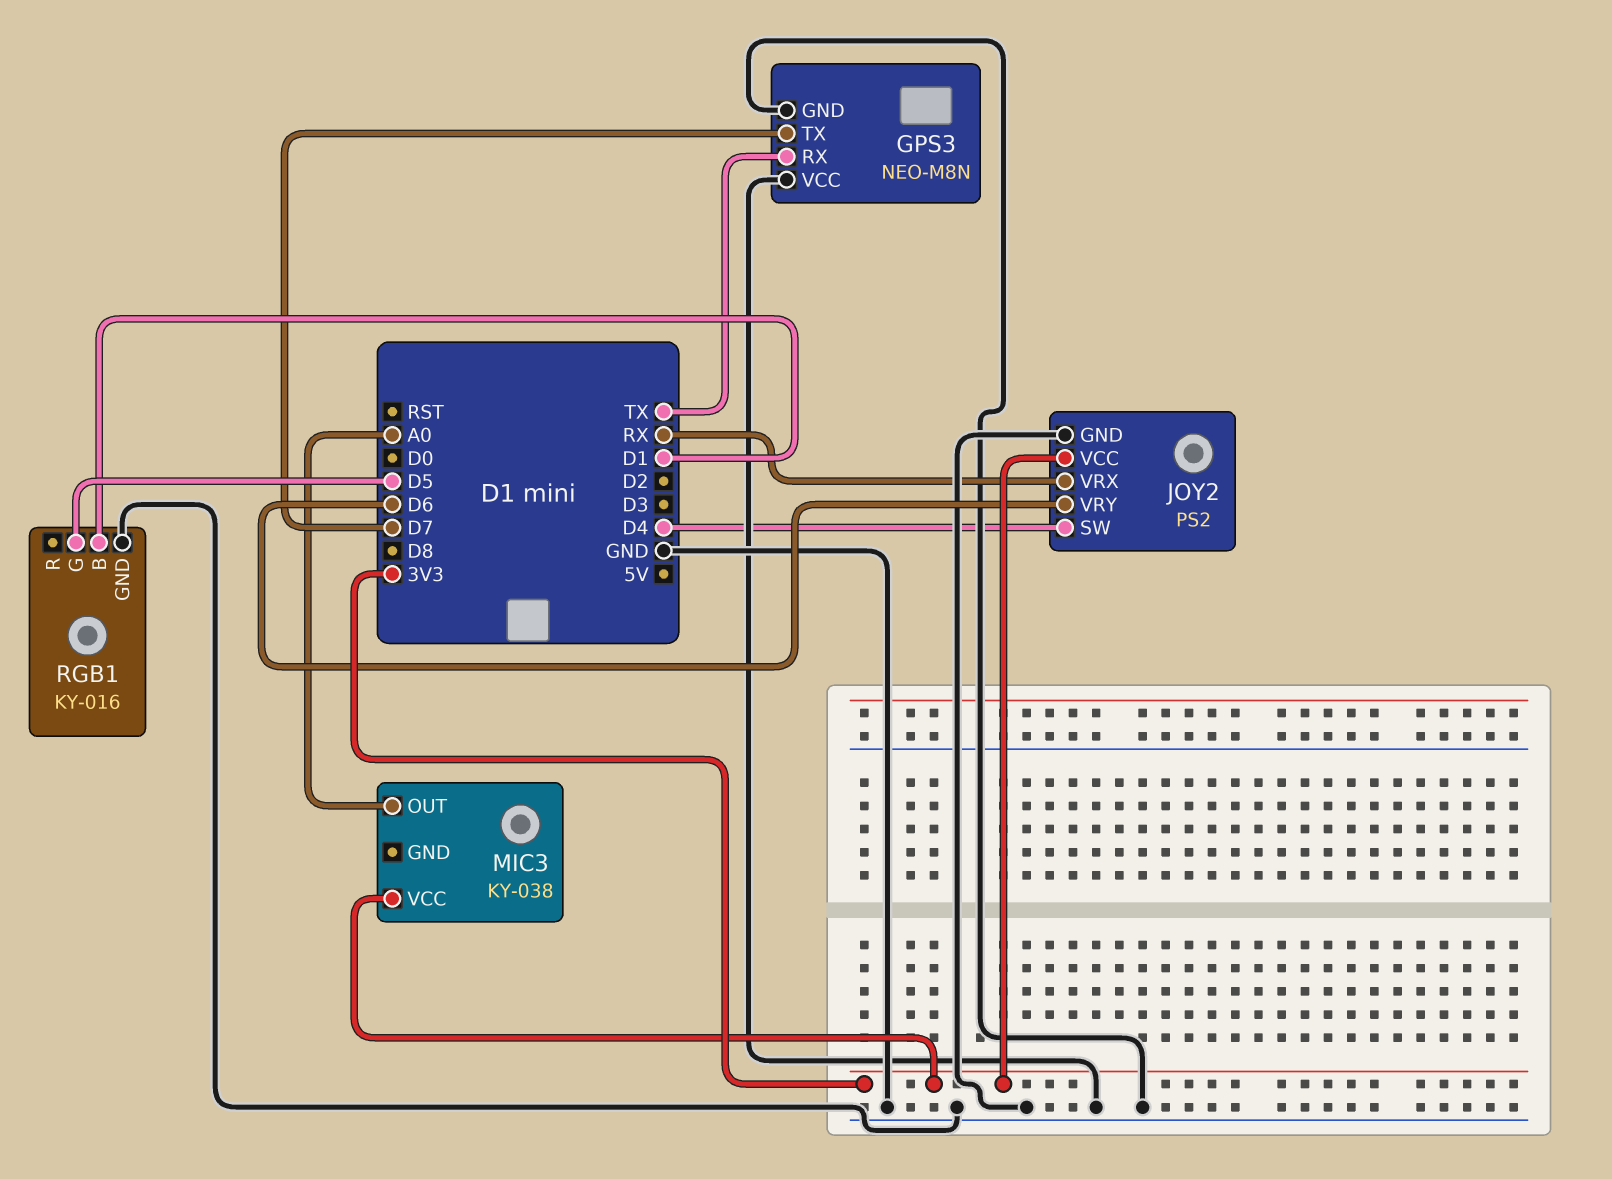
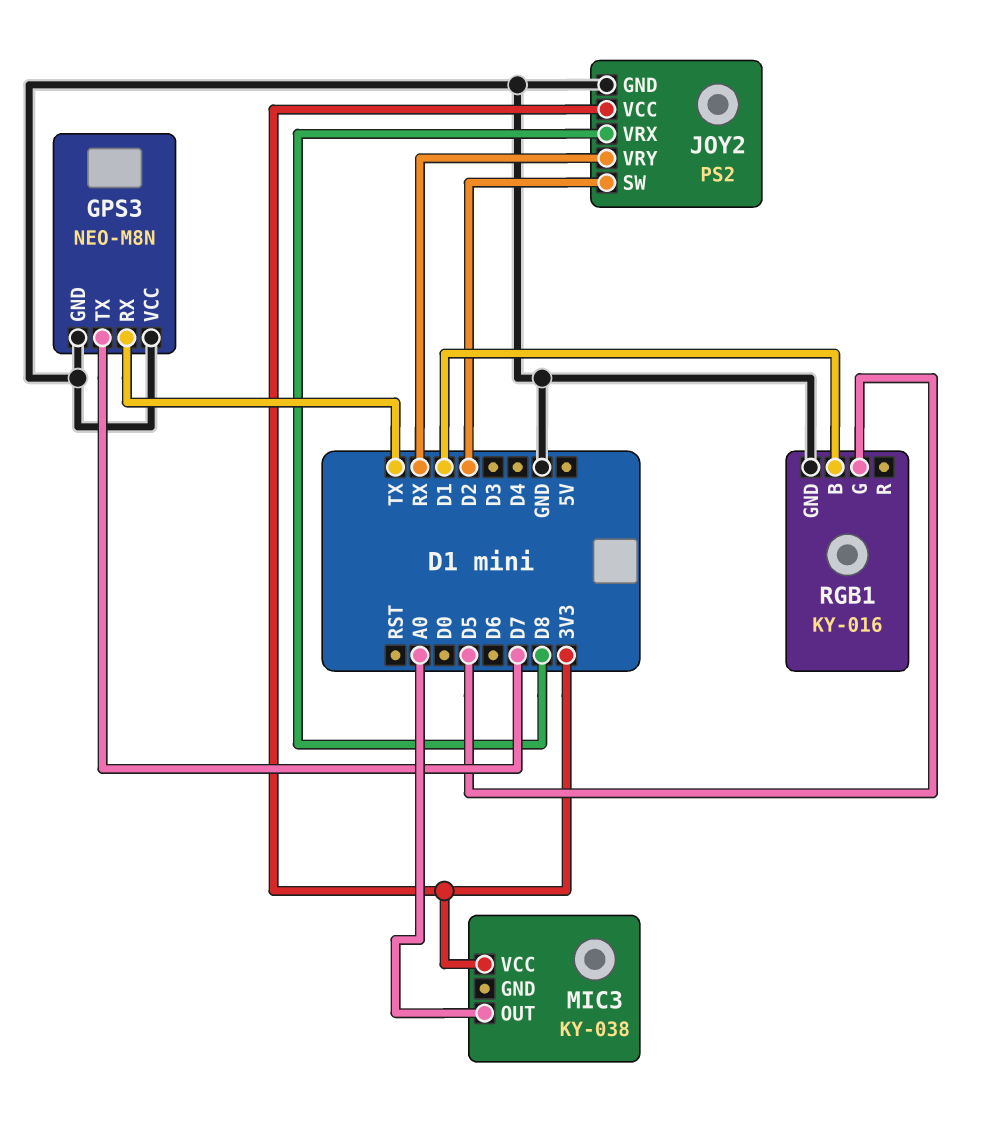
JOY2 pin SW: D4 -> D2
JOY2 pin VRX: RX -> D8
JOY2 pin VRY: D6 -> RX

